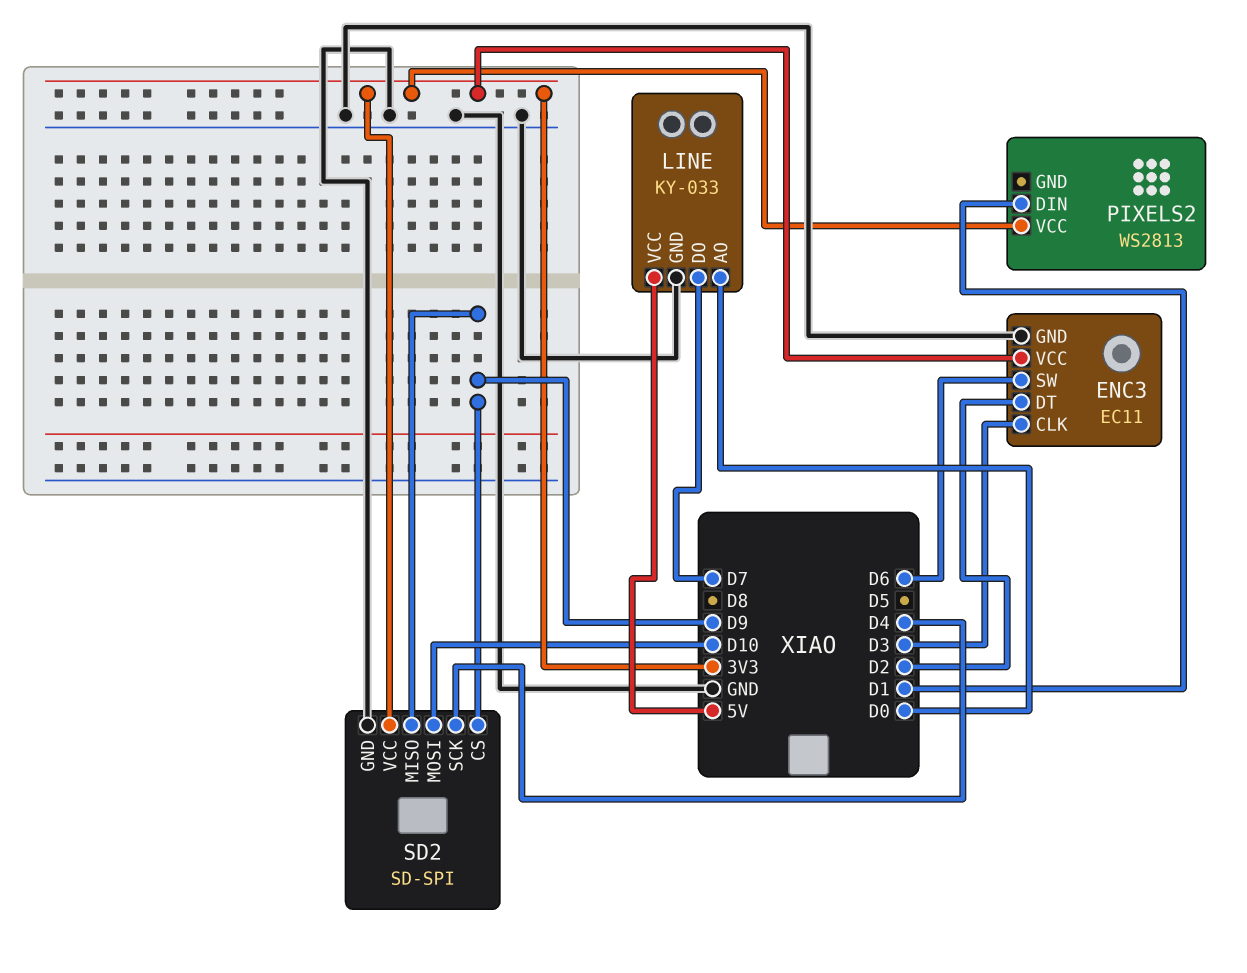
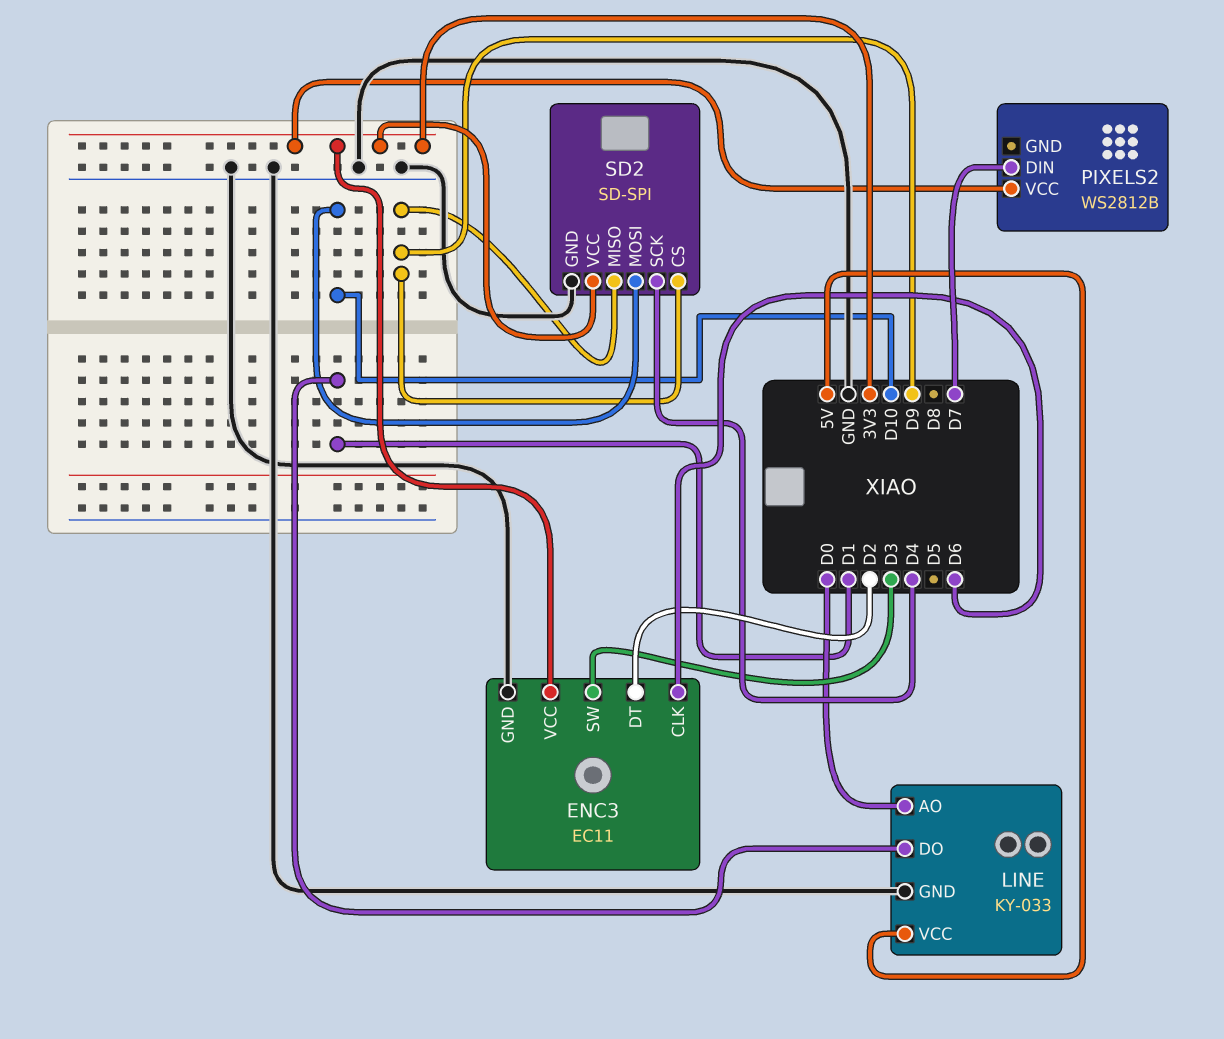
ENC3 pin CLK: D3 -> D6
ENC3 pin SW: D6 -> D3
LINE pin DO: D7 -> D1
PIXELS2: WS2813 -> WS2812B
PIXELS2 pin DIN: D1 -> D7

